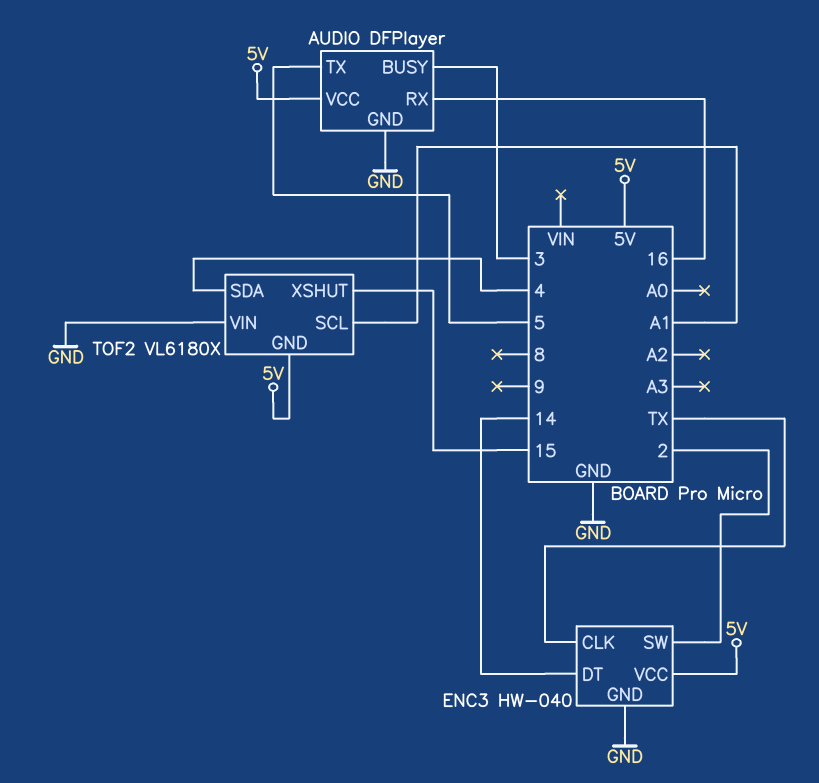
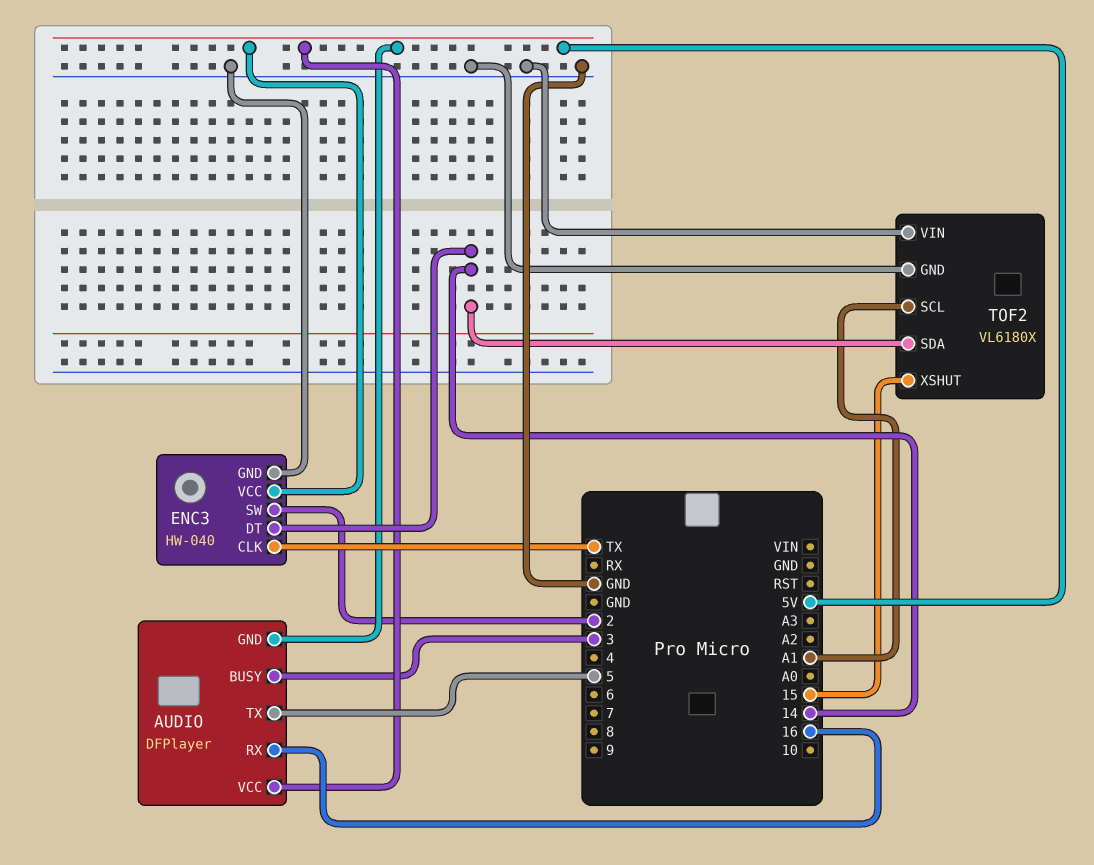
AUDIO pin GND: GND -> 5V
TOF2 pin GND: 5V -> GND
TOF2 pin SDA: 4 -> 14

